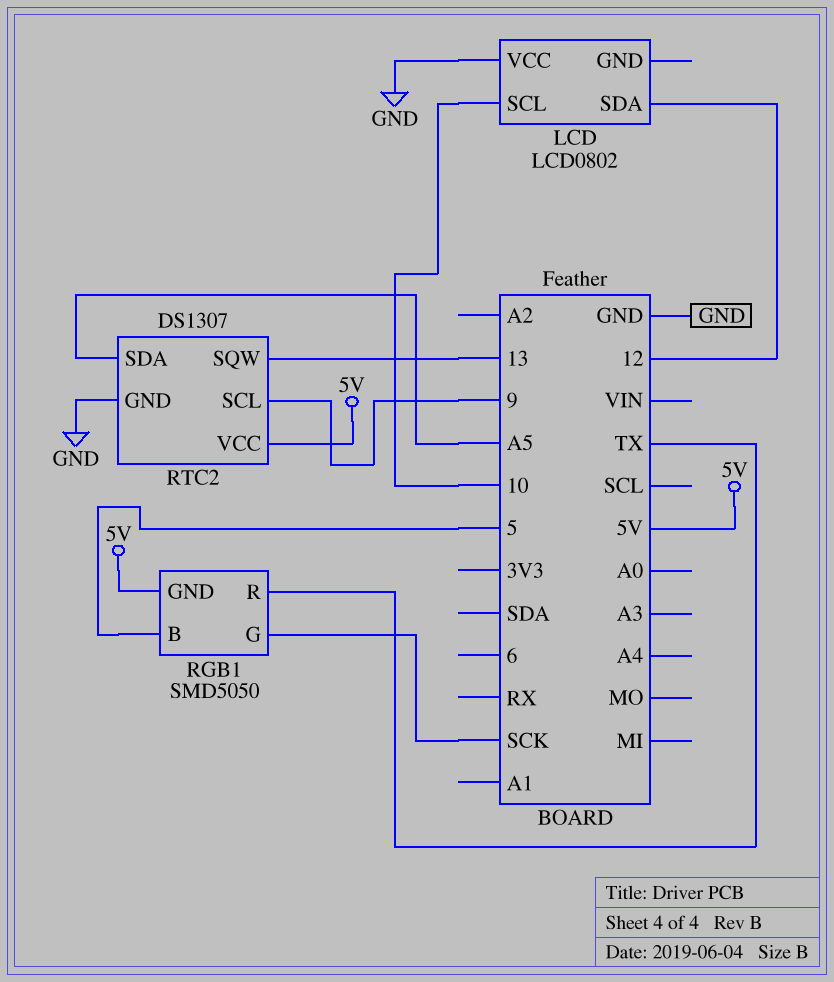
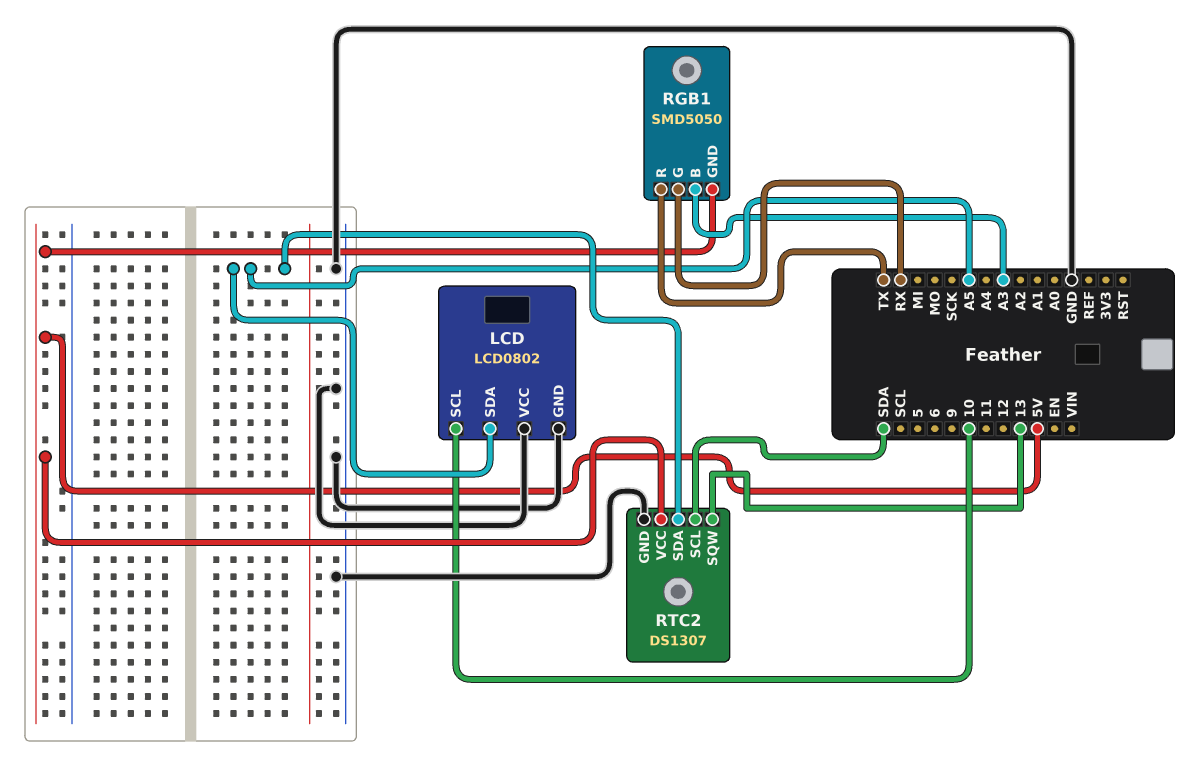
LCD pin GND: none -> GND
LCD pin SDA: 12 -> A5
RGB1 pin B: 5 -> A3
RGB1 pin G: SCK -> RX
RTC2 pin SCL: 9 -> SDA

